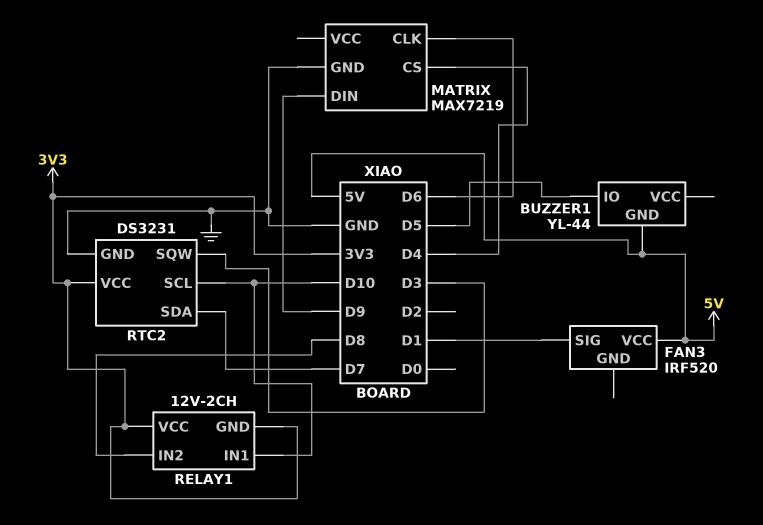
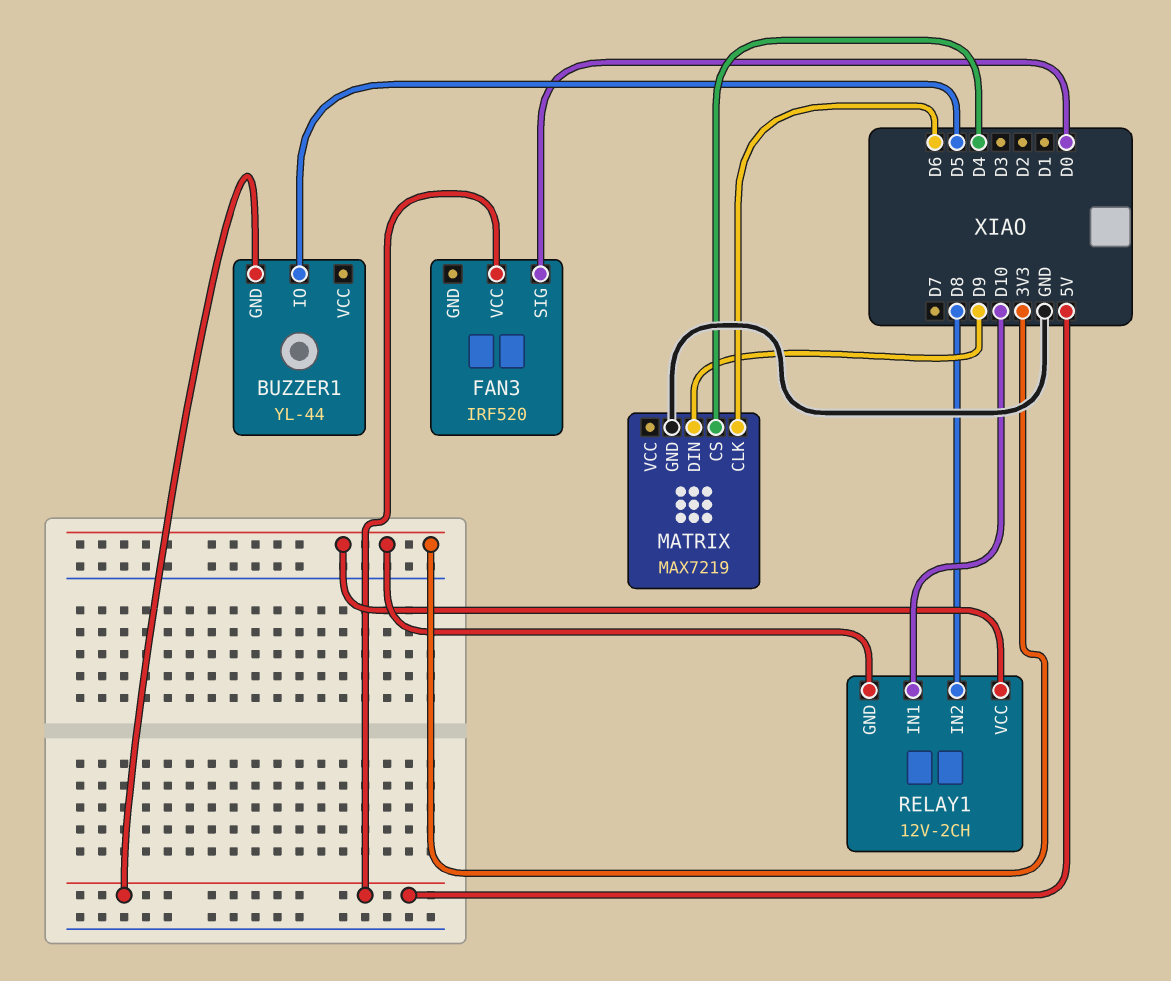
FAN3 pin SIG: D1 -> D0
RTC2: DS3231 -> none
RTC2 pin GND: GND -> none
RTC2 pin SCL: D10 -> none
RTC2 pin SDA: D7 -> none
RTC2 pin SQW: D3 -> none
RTC2 pin VCC: 3V3 -> none

